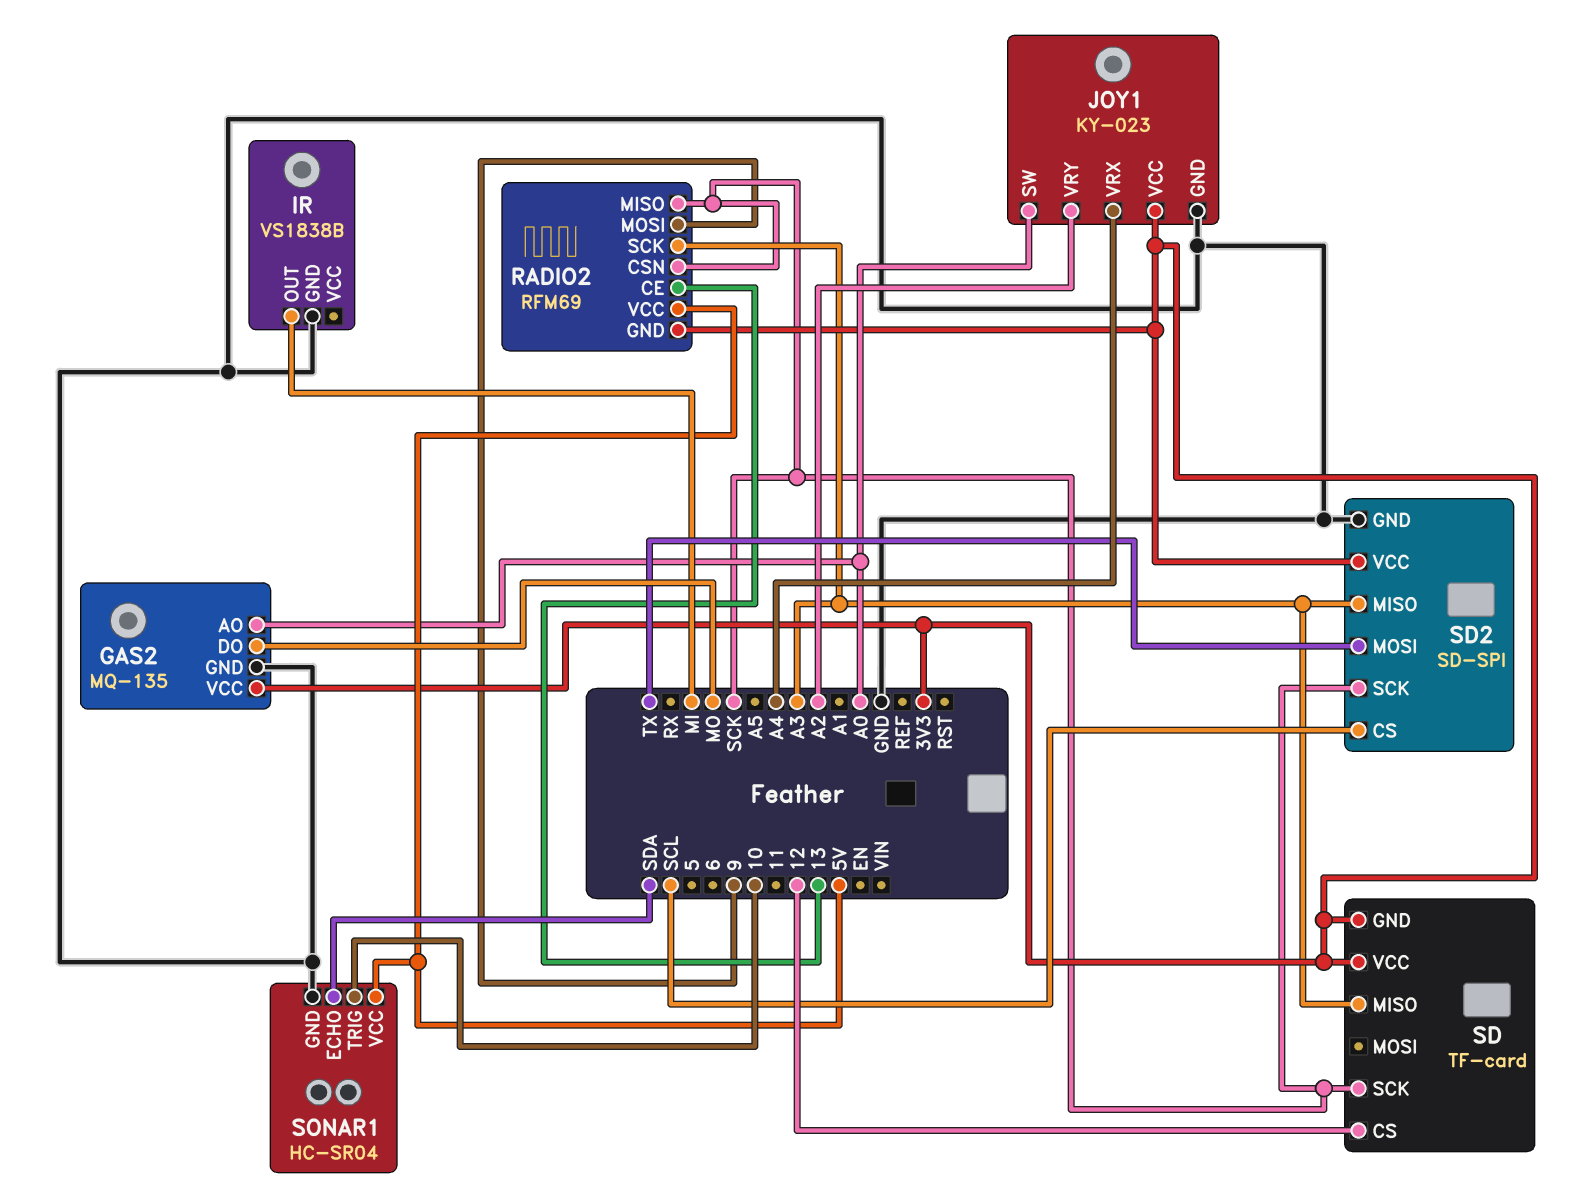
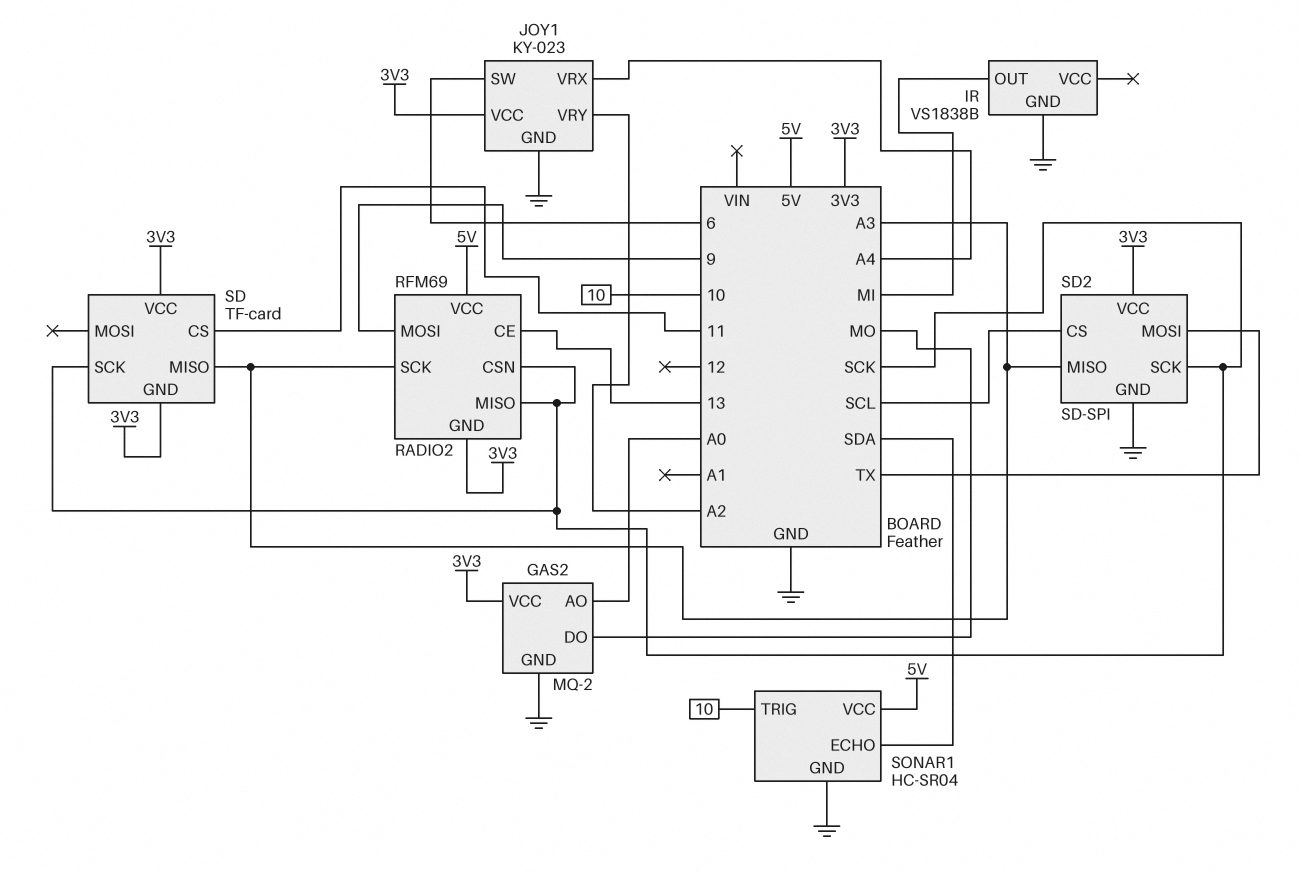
GAS2: MQ-135 -> MQ-2
JOY1 pin SW: A0 -> 6
SD pin CS: 12 -> 11

